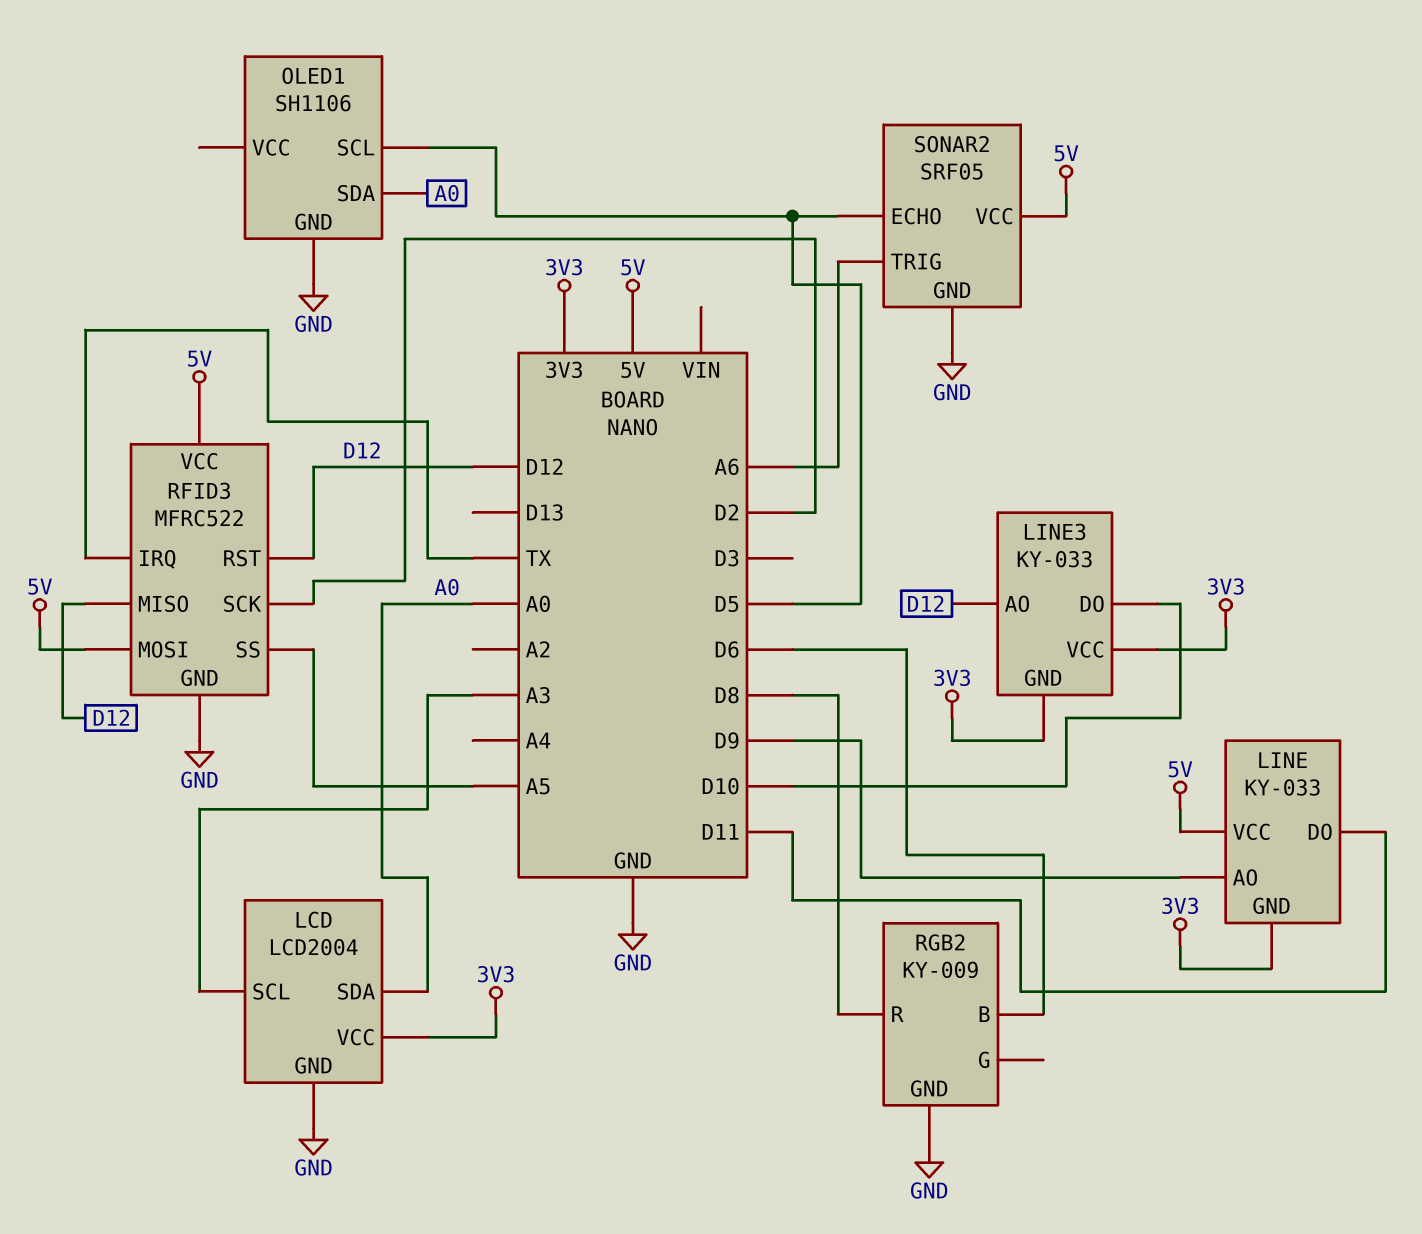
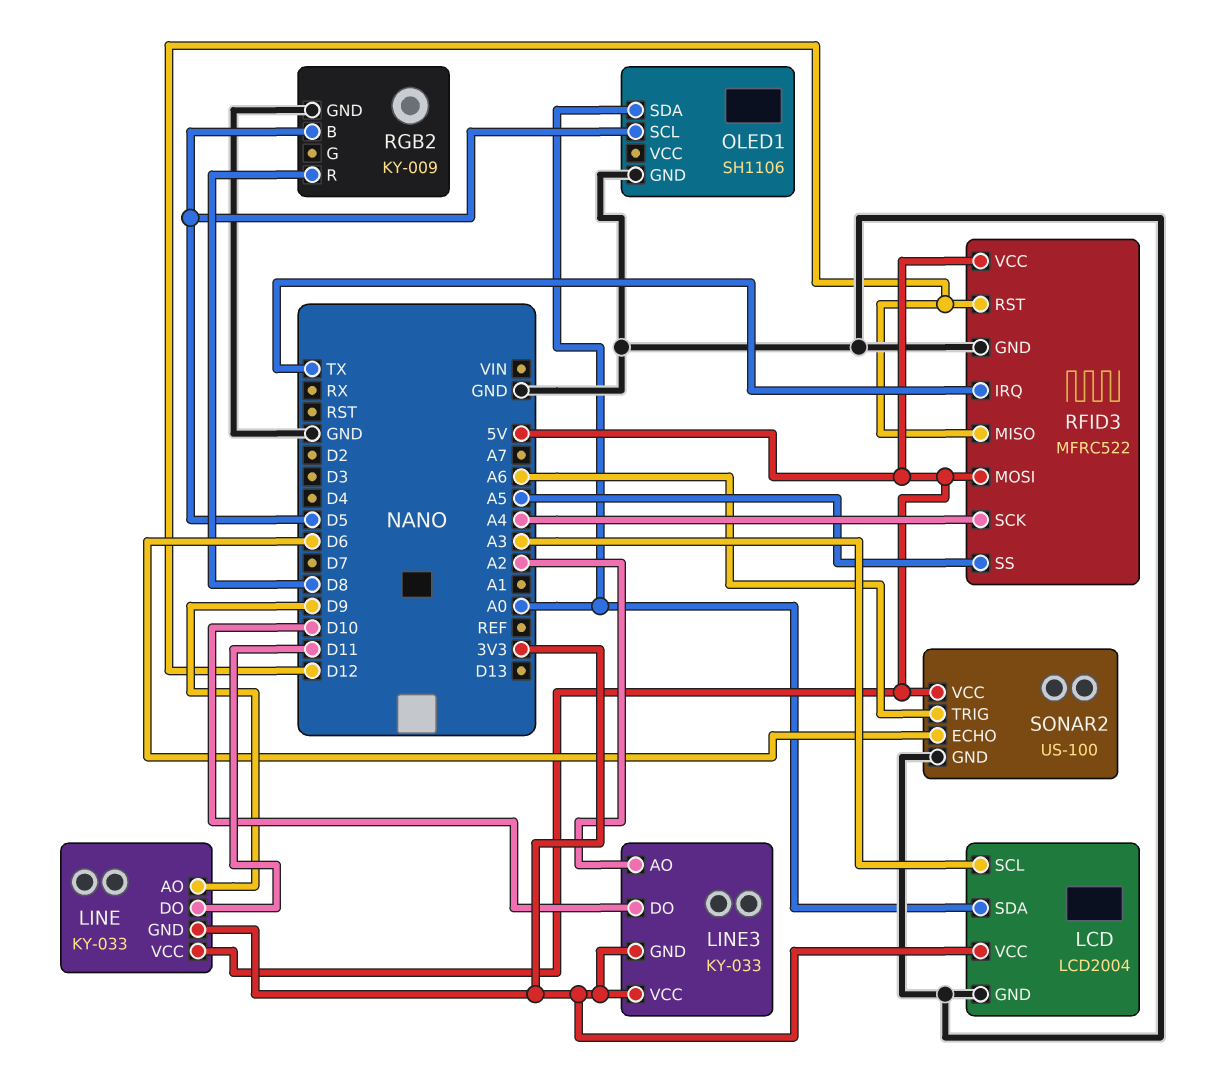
LINE3 pin AO: D12 -> A2
RFID3 pin SCK: D2 -> A4
RGB2 pin B: D6 -> D5
SONAR2: SRF05 -> US-100
SONAR2 pin ECHO: D5 -> D6

